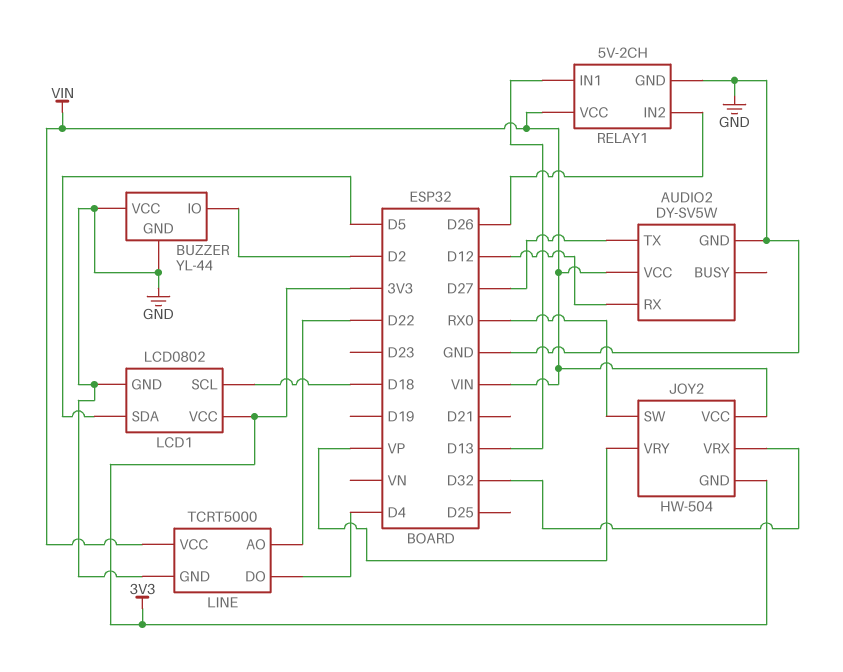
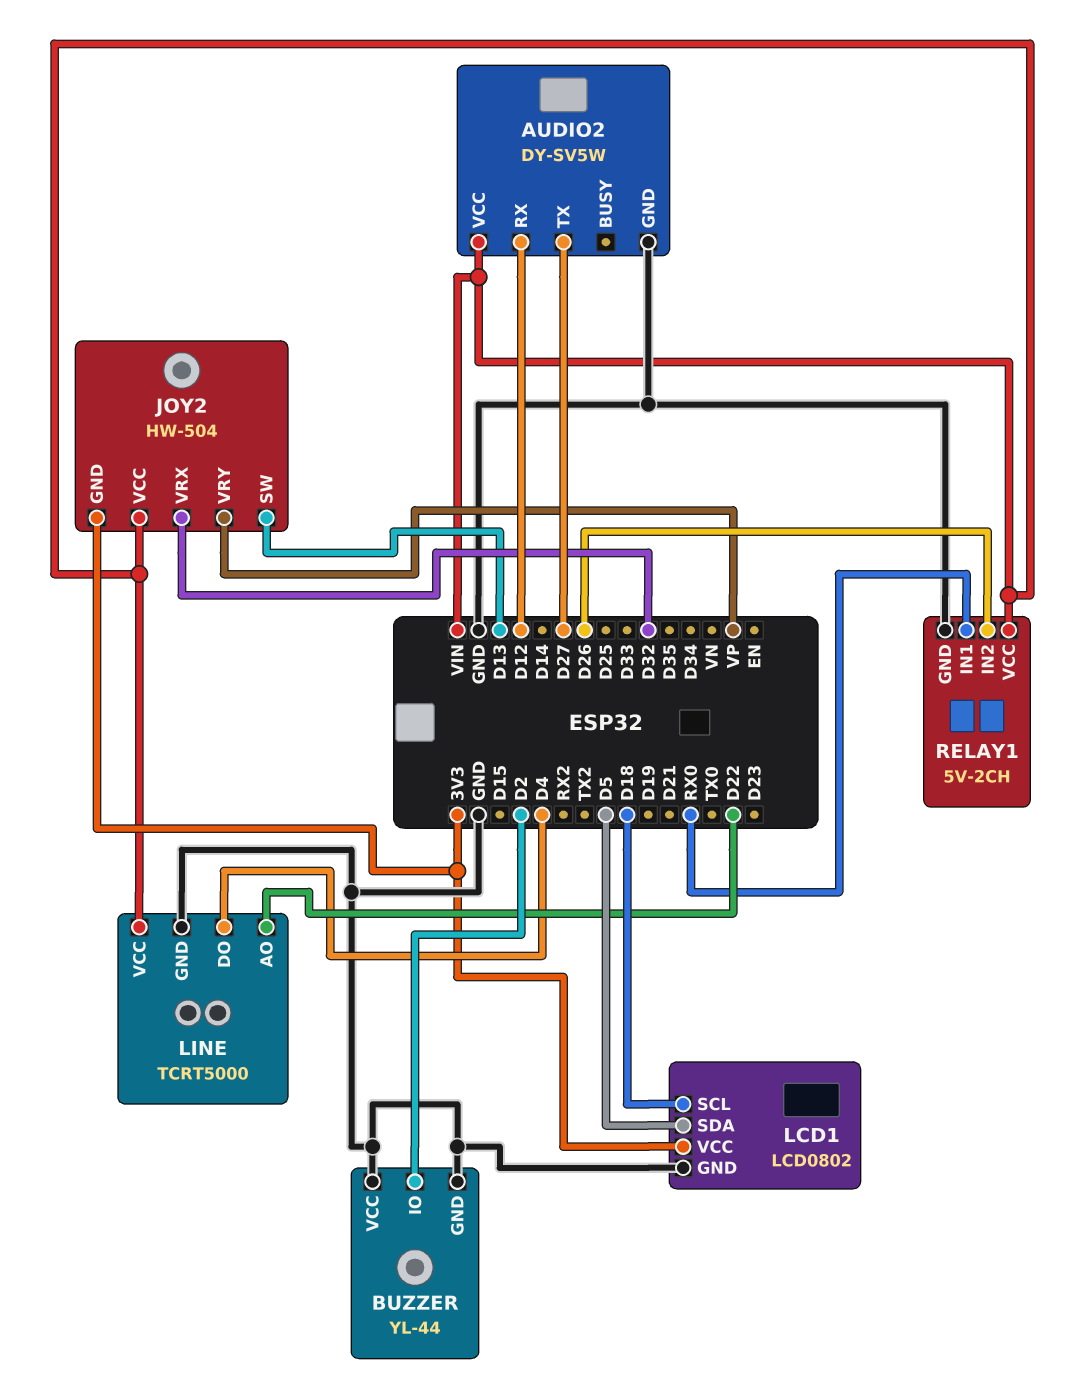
JOY2 pin SW: RX0 -> D13
RELAY1 pin IN1: D13 -> RX0

